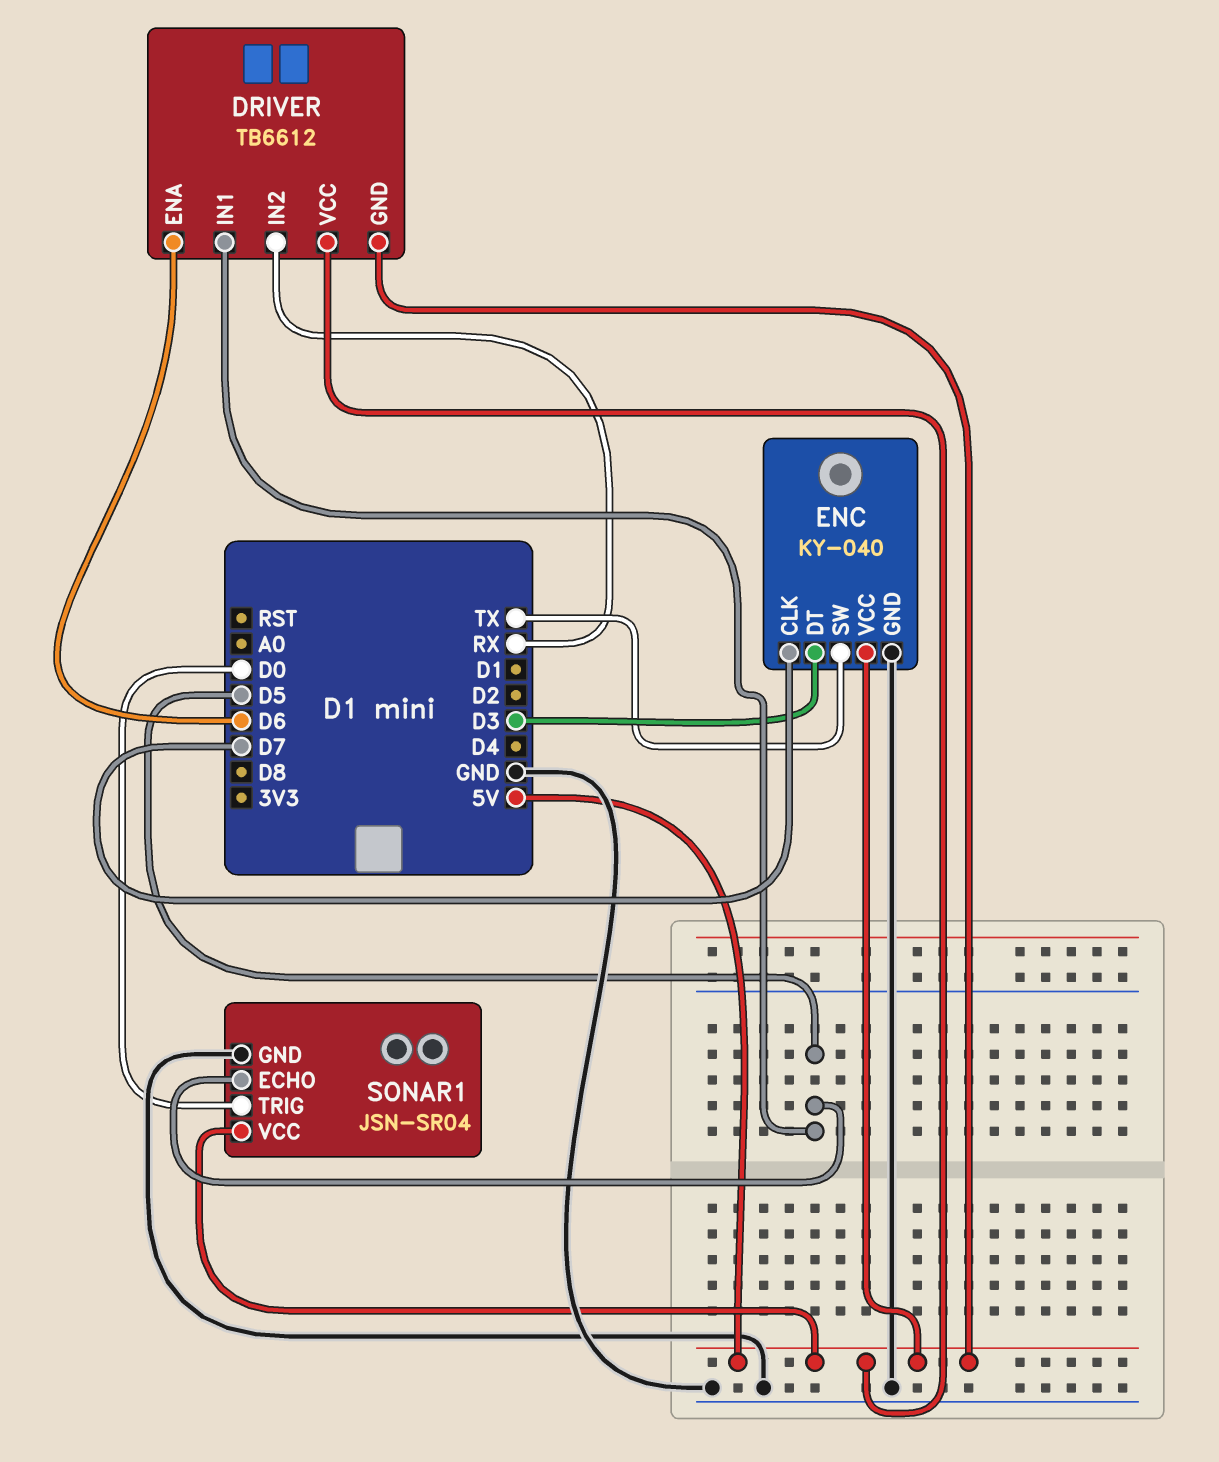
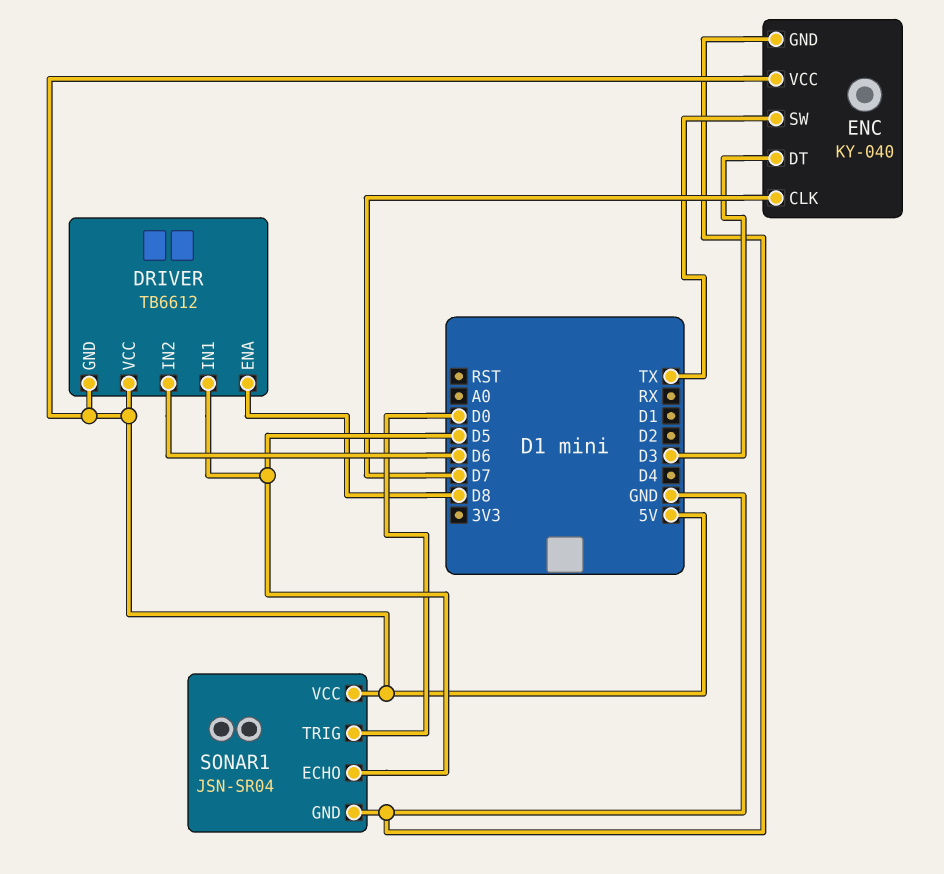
DRIVER pin ENA: D6 -> D8
DRIVER pin IN2: RX -> D6

